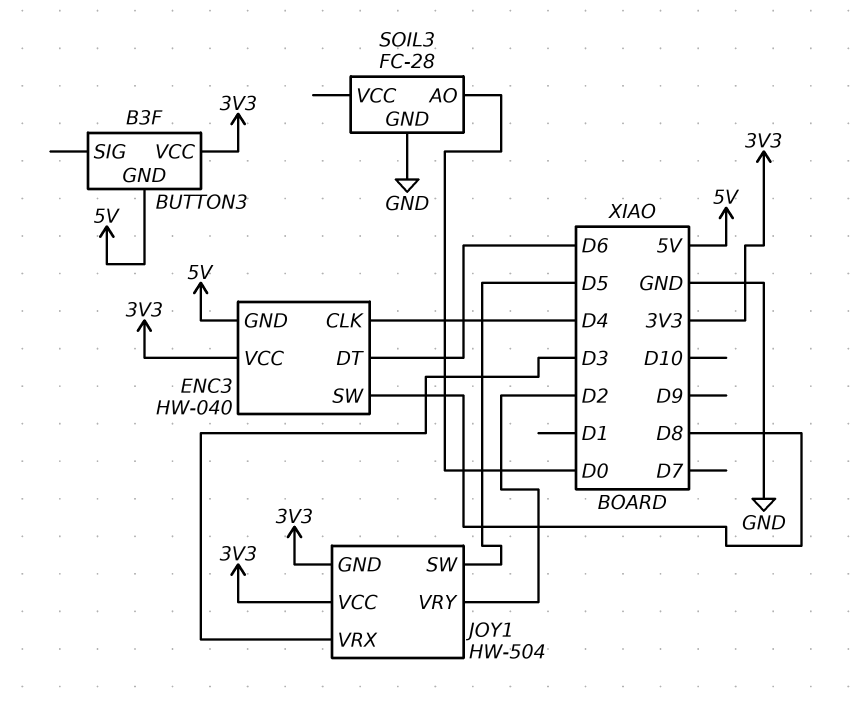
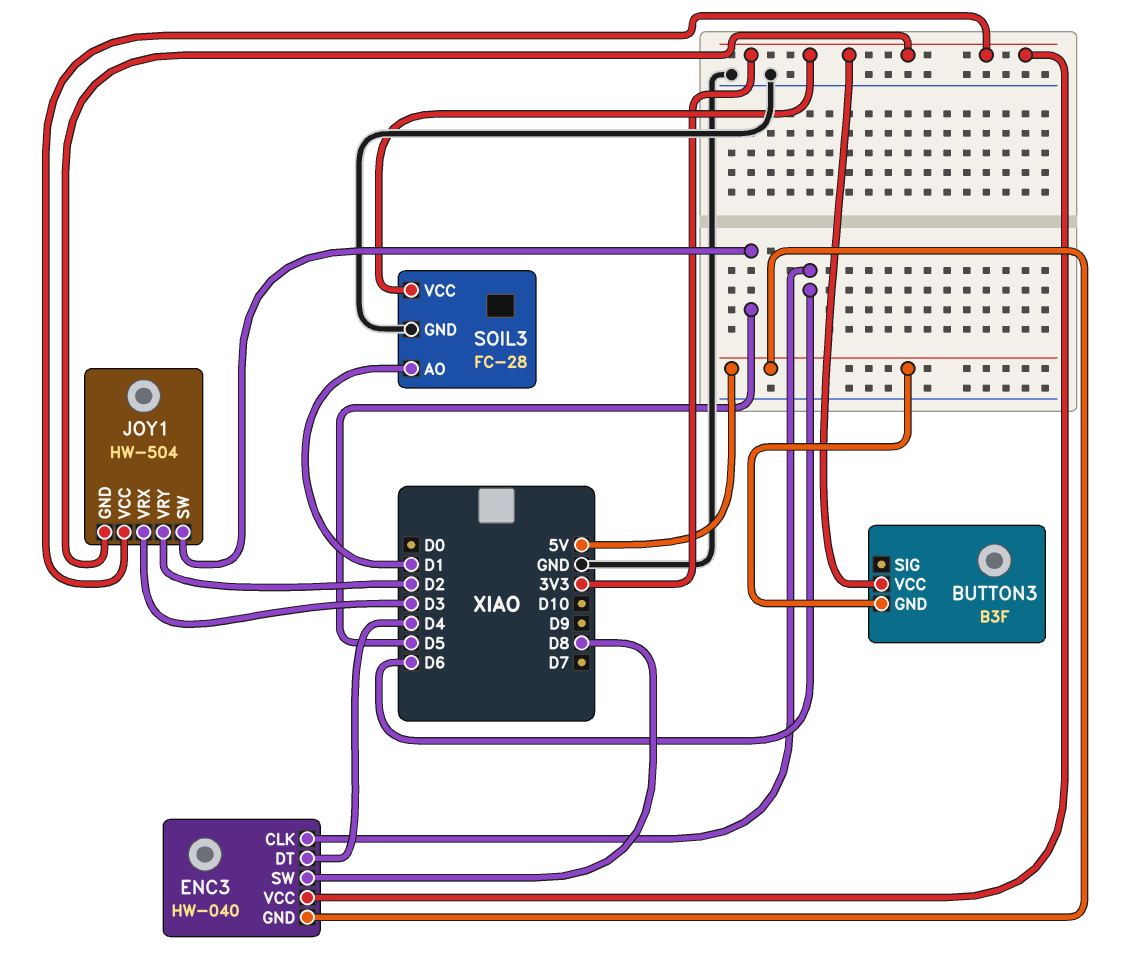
ENC3 pin CLK: D4 -> D6
ENC3 pin DT: D6 -> D4
SOIL3 pin AO: D0 -> D1
SOIL3 pin VCC: none -> 3V3

